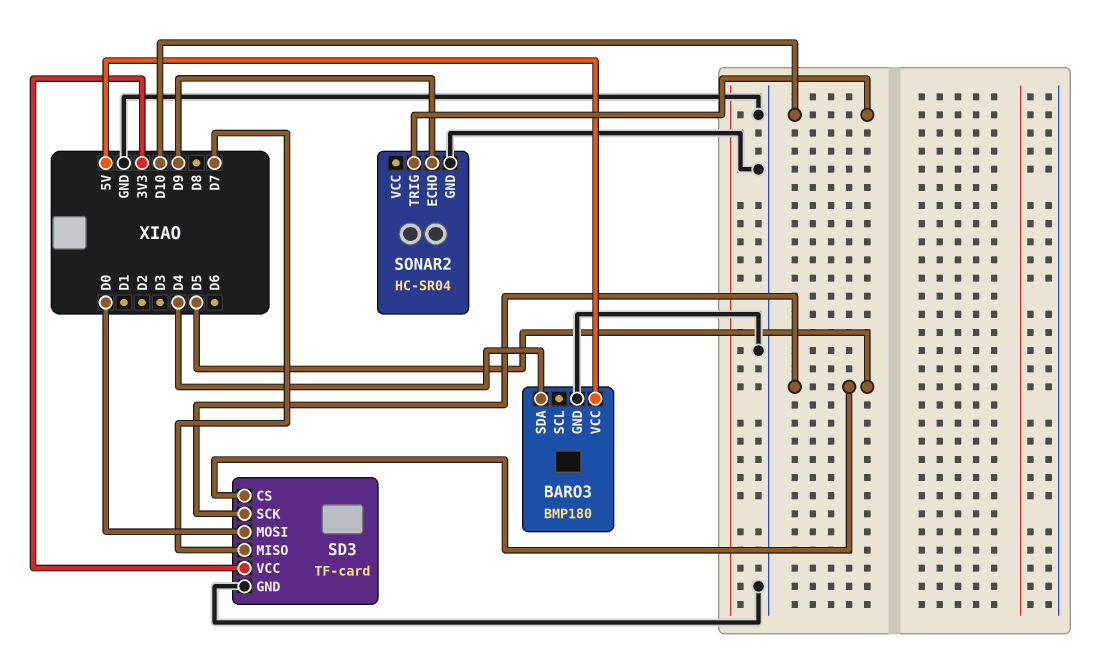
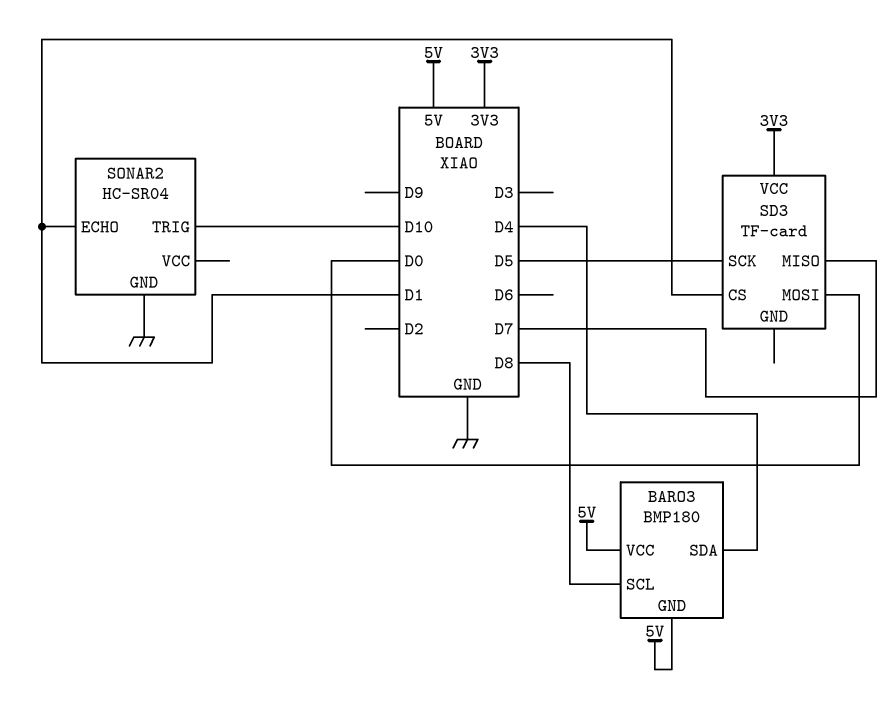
BARO3 pin GND: GND -> 5V
BARO3 pin SCL: none -> D8
SD3 pin CS: D5 -> D1
SD3 pin GND: GND -> none
SONAR2 pin ECHO: D9 -> D1

